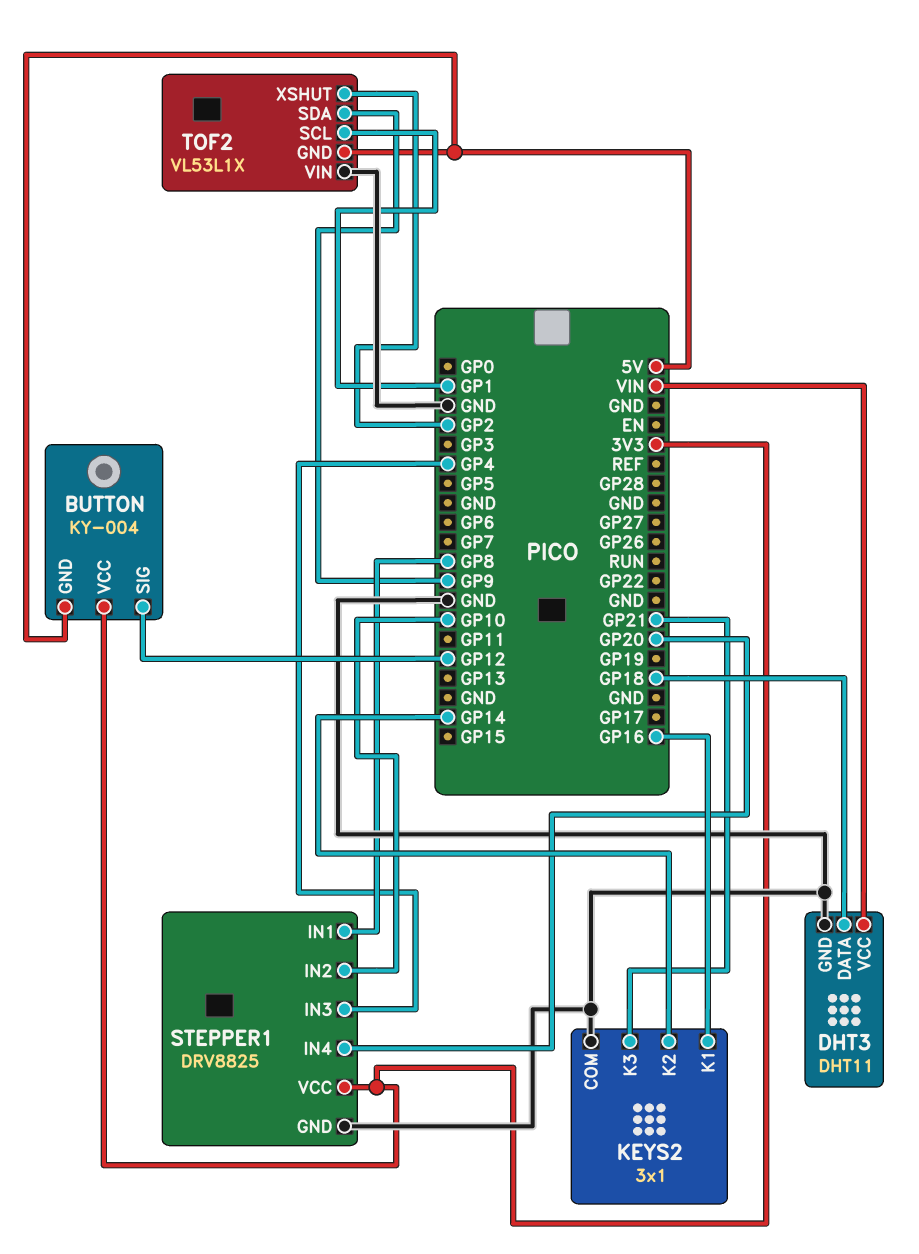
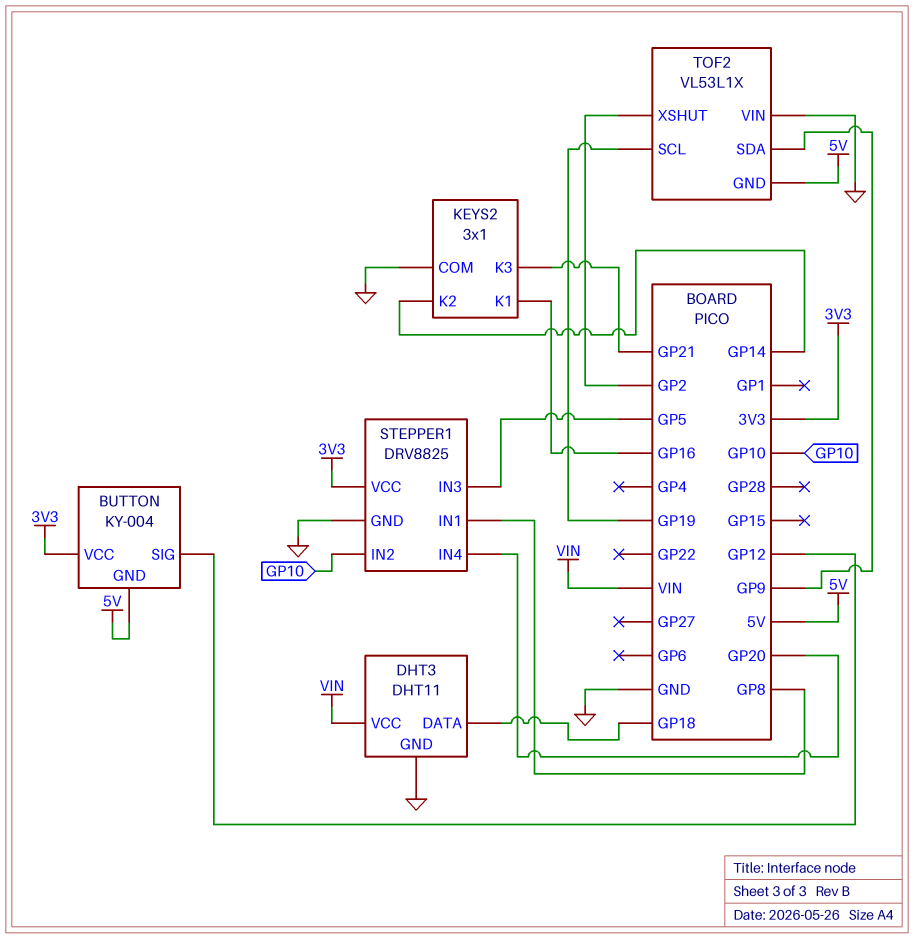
STEPPER1 pin IN3: GP4 -> GP5
TOF2 pin SCL: GP1 -> GP19

